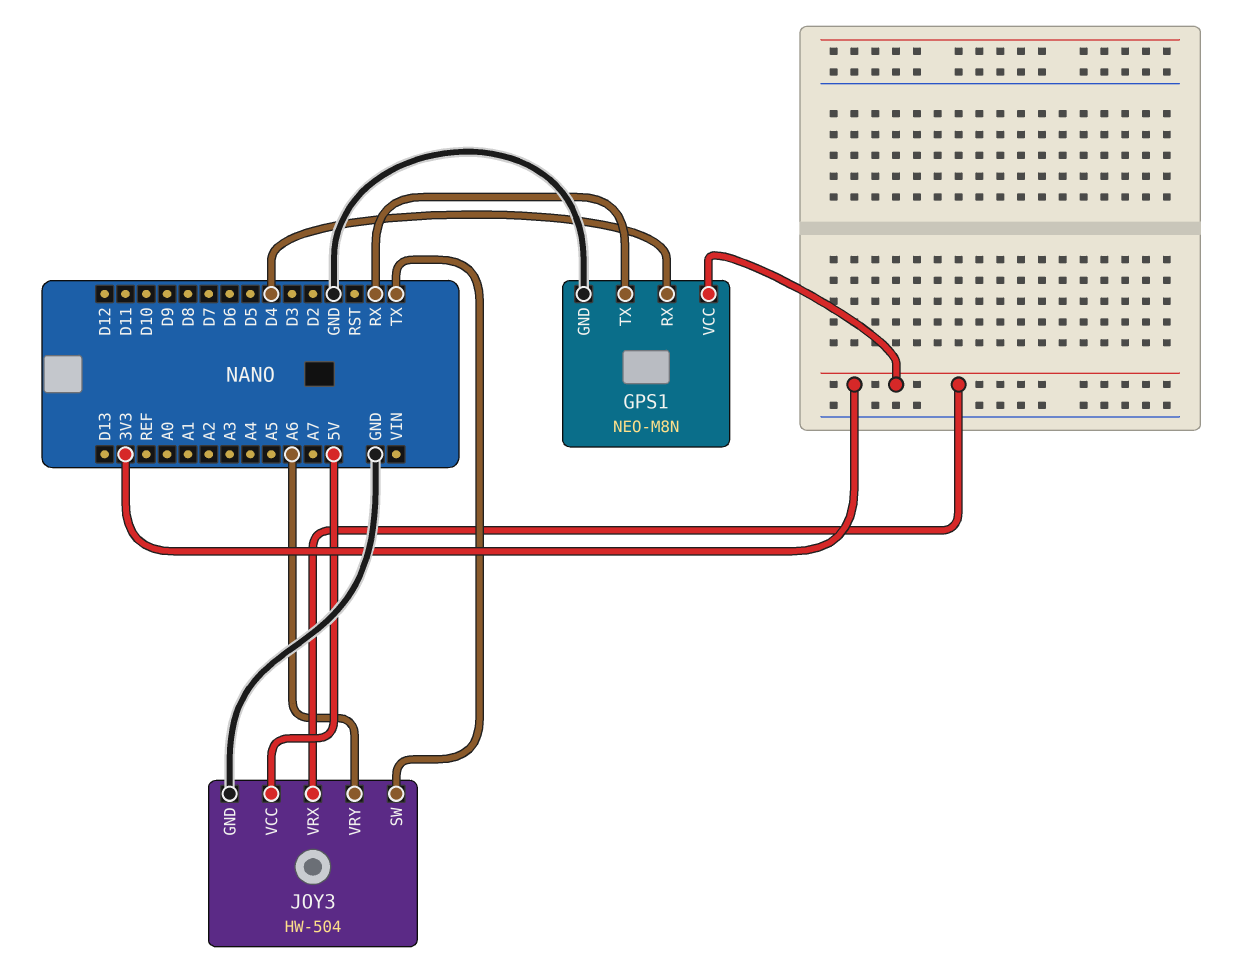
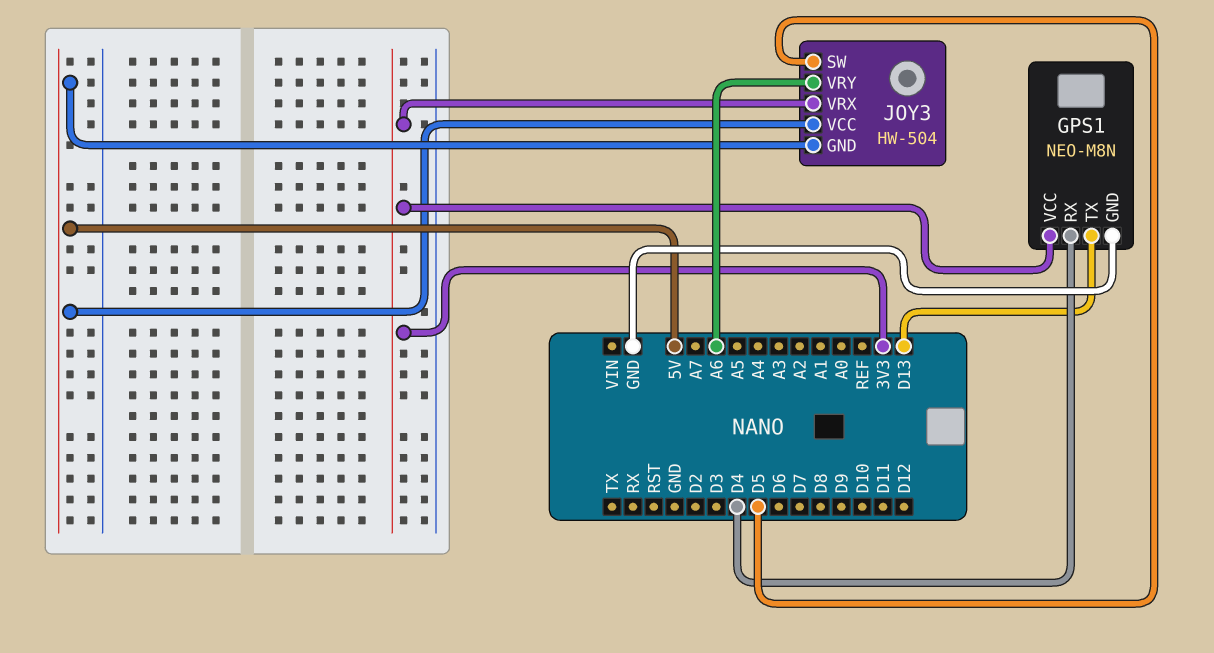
GPS1 pin TX: RX -> D13
JOY3 pin GND: GND -> 5V
JOY3 pin SW: TX -> D5

